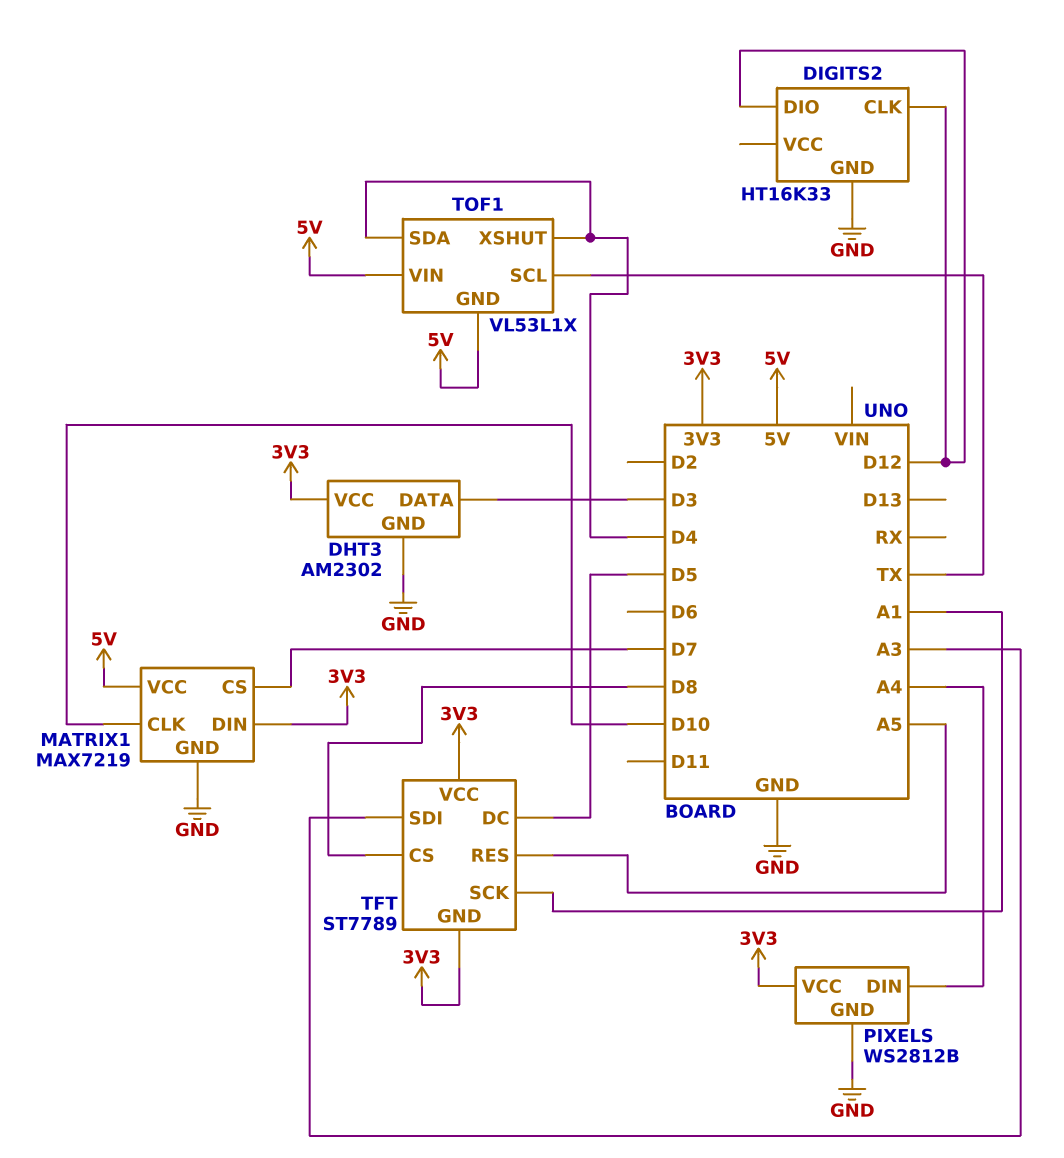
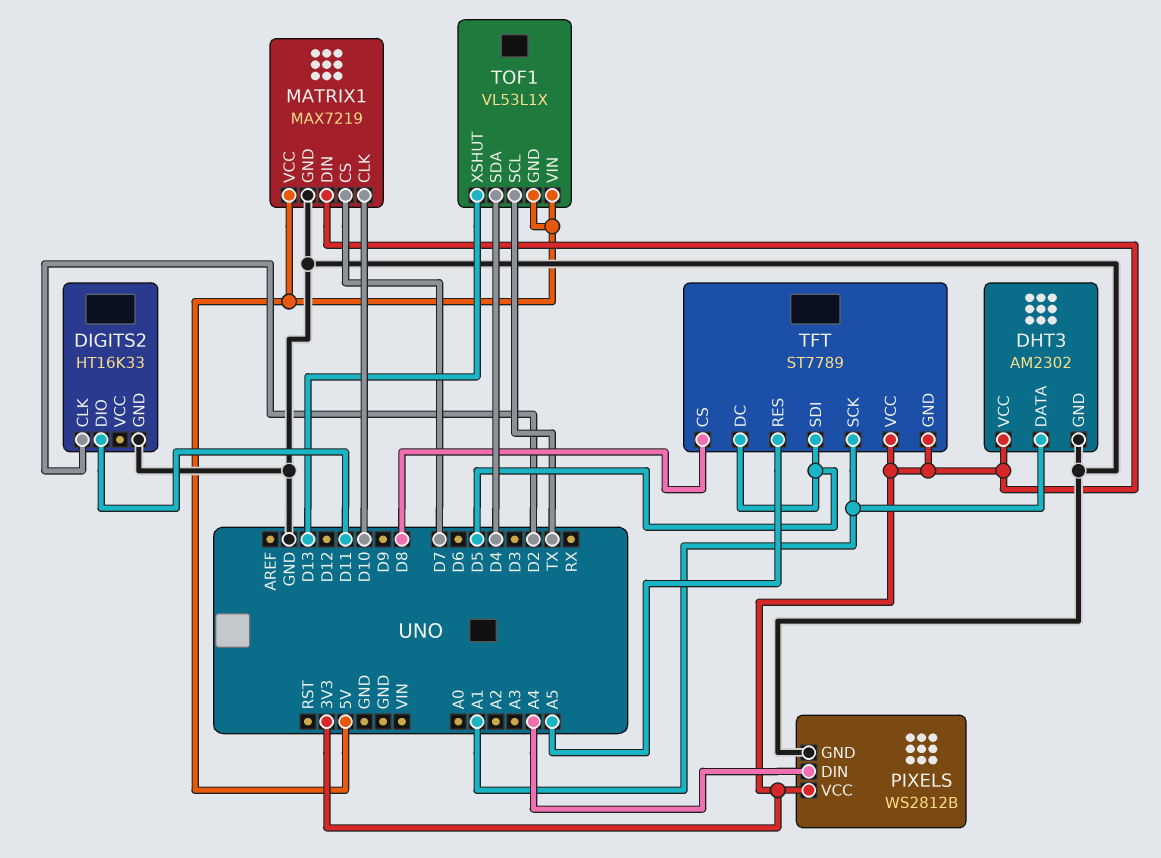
DHT3 pin DATA: D3 -> A1
DIGITS2 pin CLK: D12 -> D2
DIGITS2 pin DIO: D12 -> D11
TFT pin SDI: A3 -> D5
TOF1 pin XSHUT: D4 -> D13

